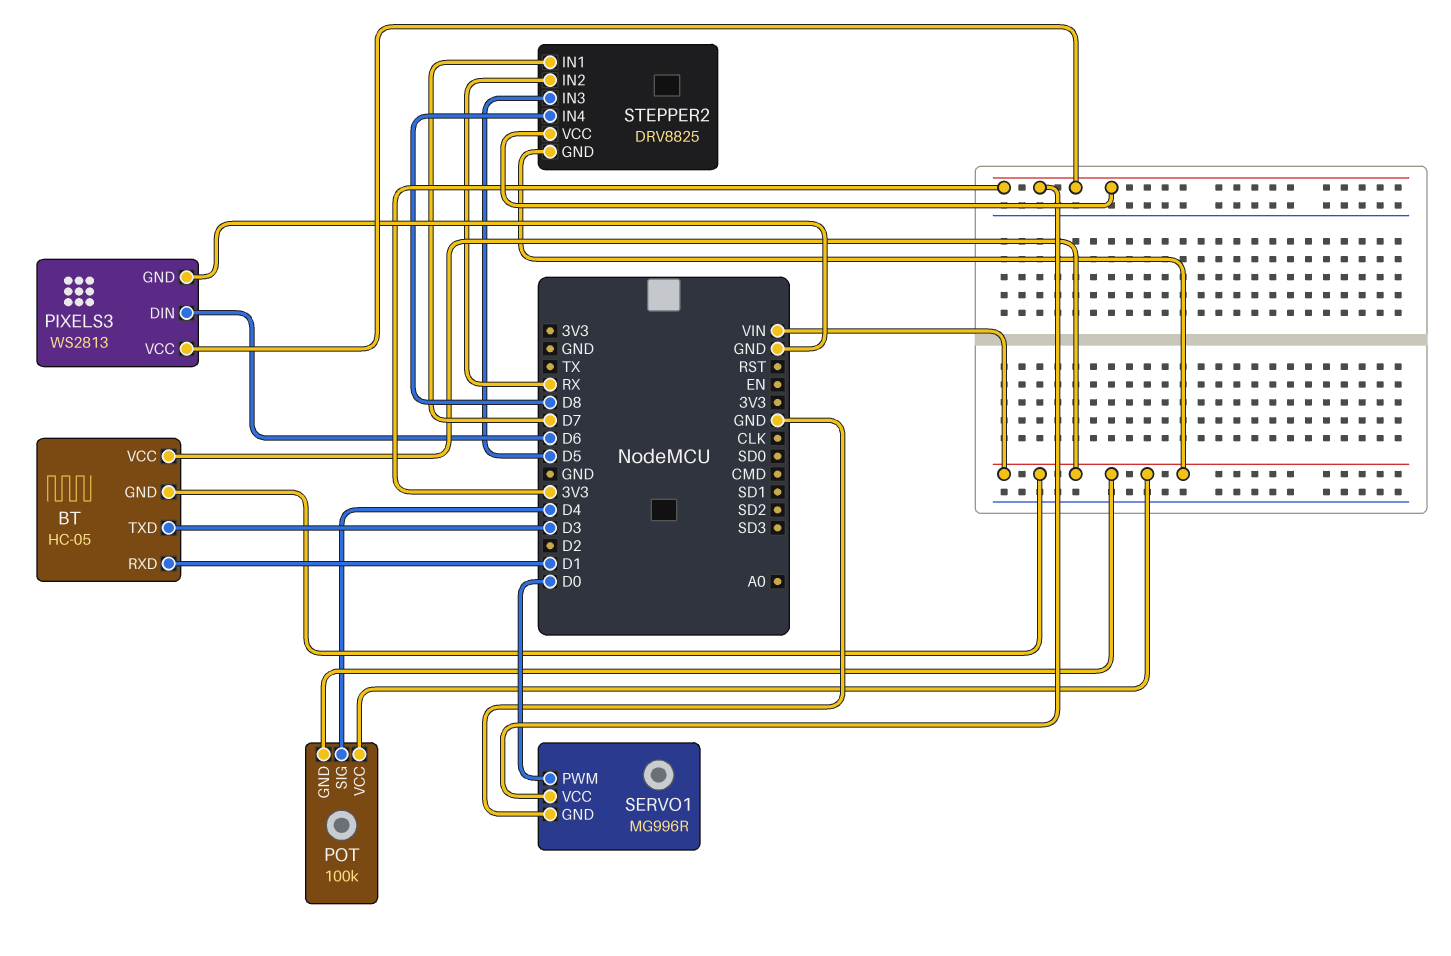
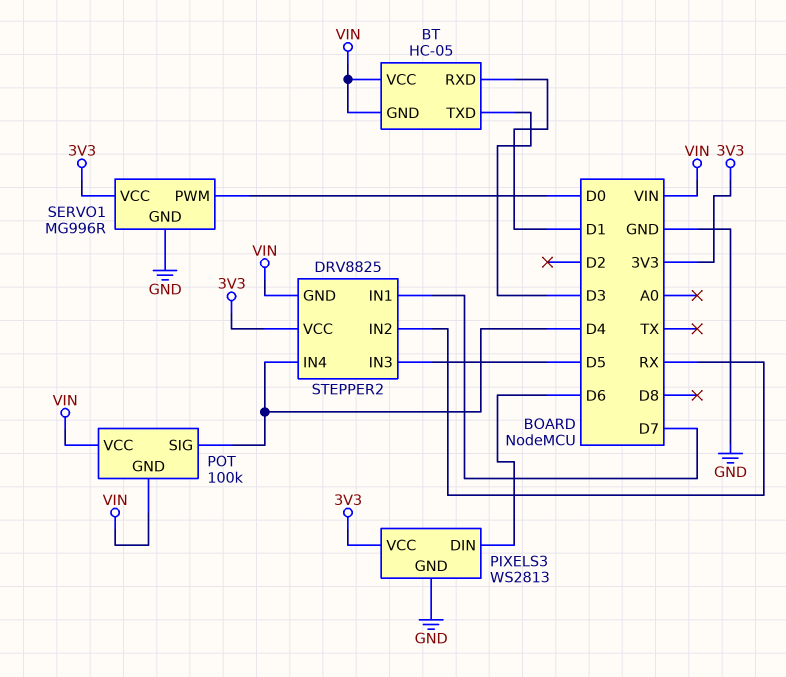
STEPPER2 pin IN4: D8 -> D4

